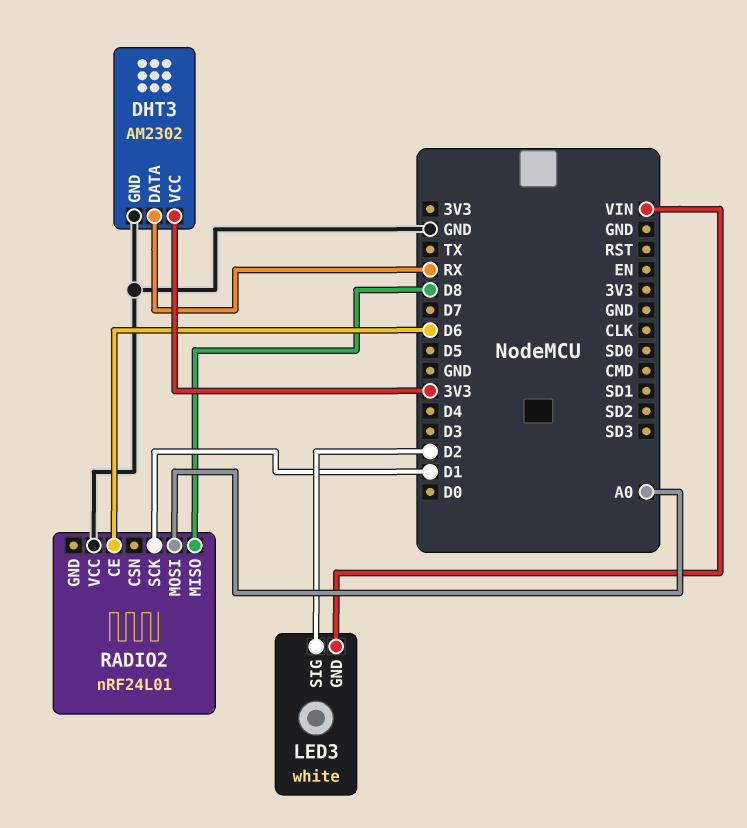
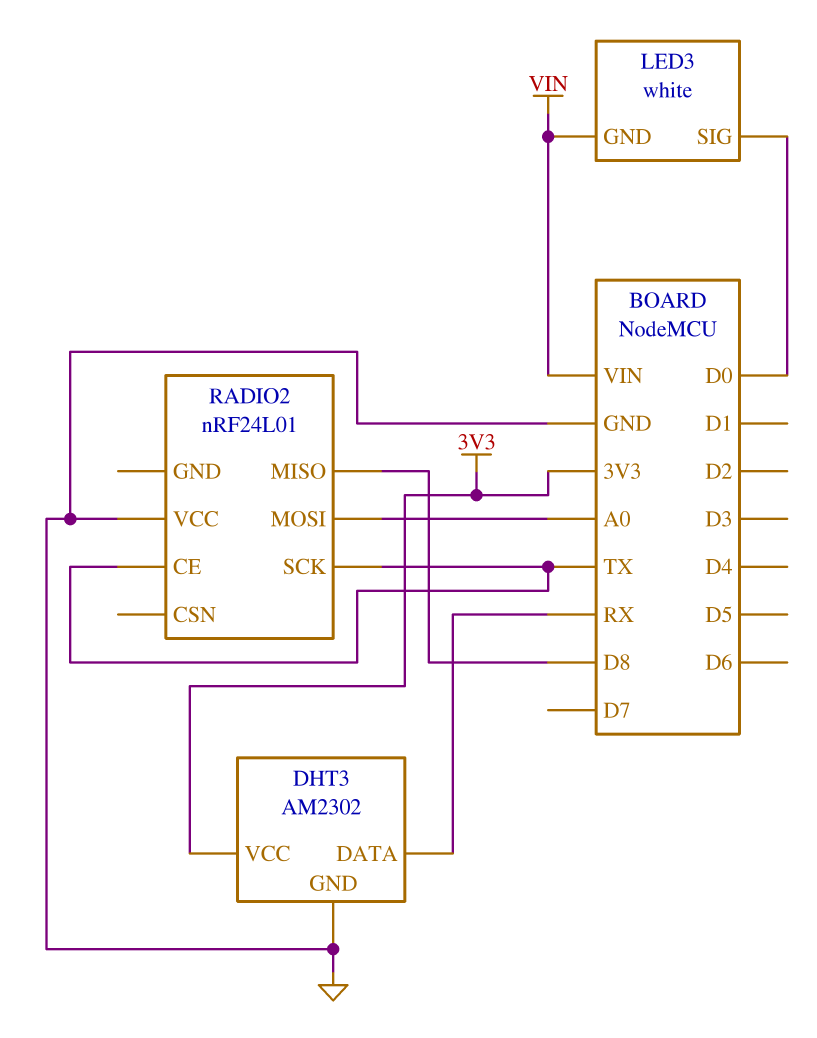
LED3 pin SIG: D2 -> D0
RADIO2 pin CE: D6 -> TX
RADIO2 pin SCK: D1 -> TX

